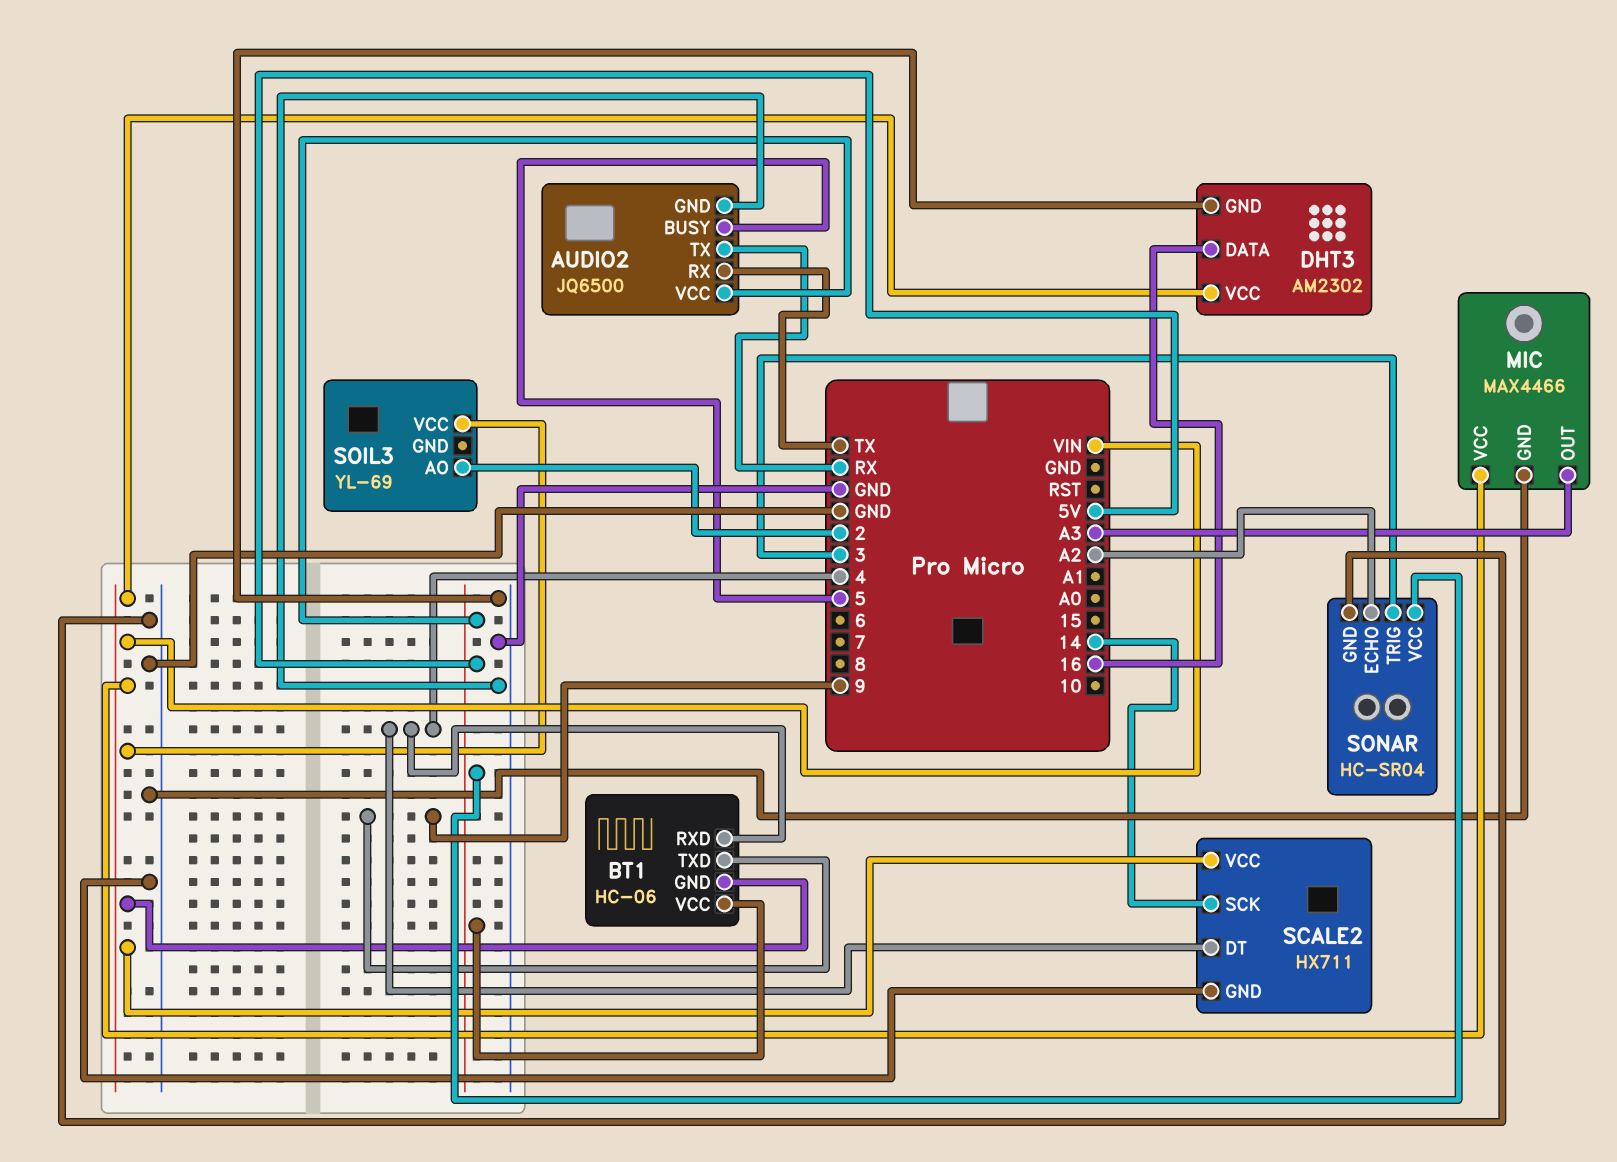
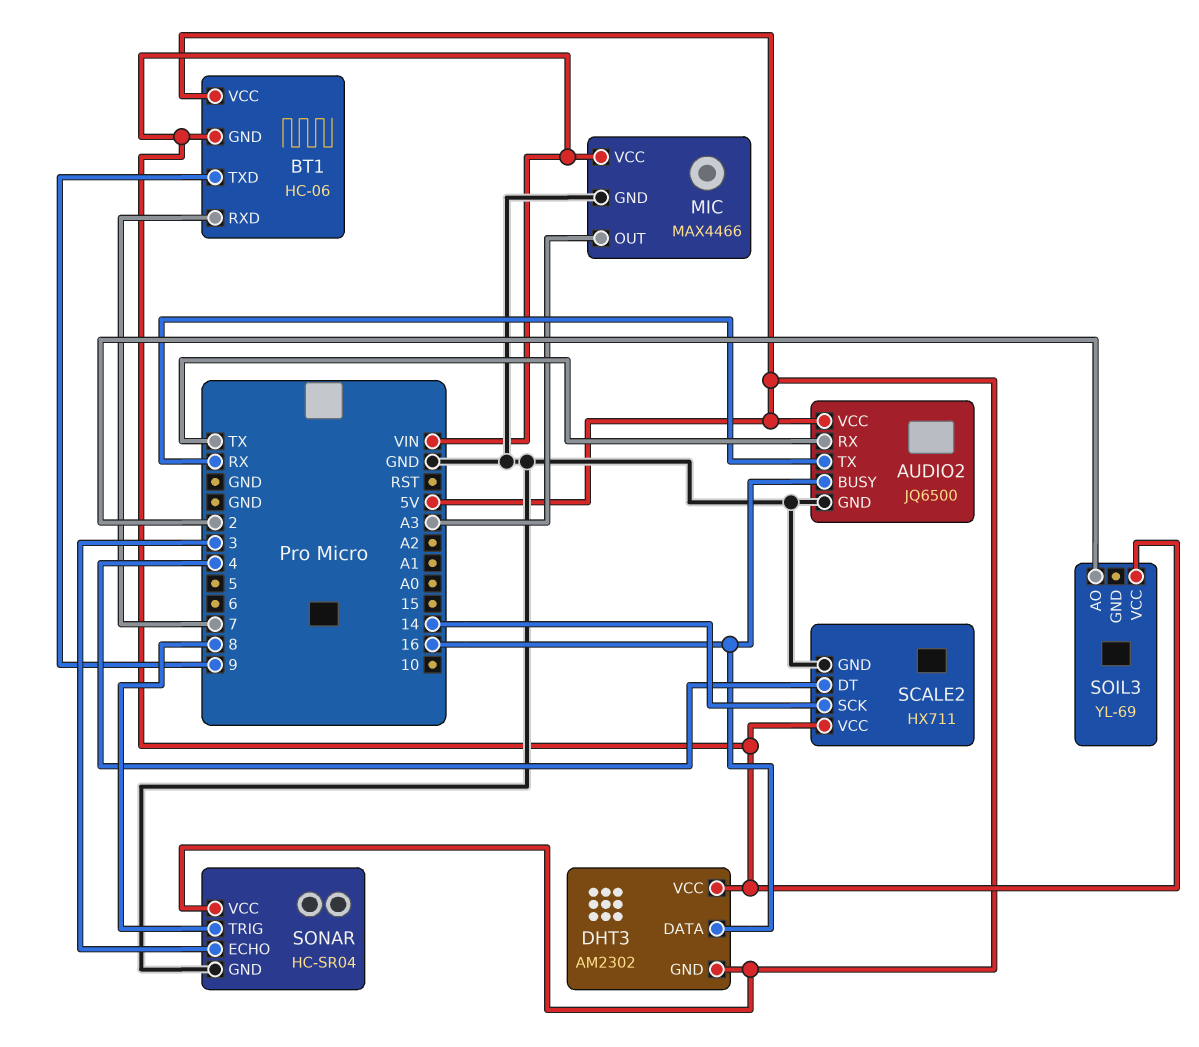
AUDIO2 pin BUSY: 5 -> 16
BT1 pin RXD: 4 -> 7
DHT3 pin GND: GND -> 5V
SONAR pin ECHO: A2 -> 3
SONAR pin TRIG: 3 -> 8

